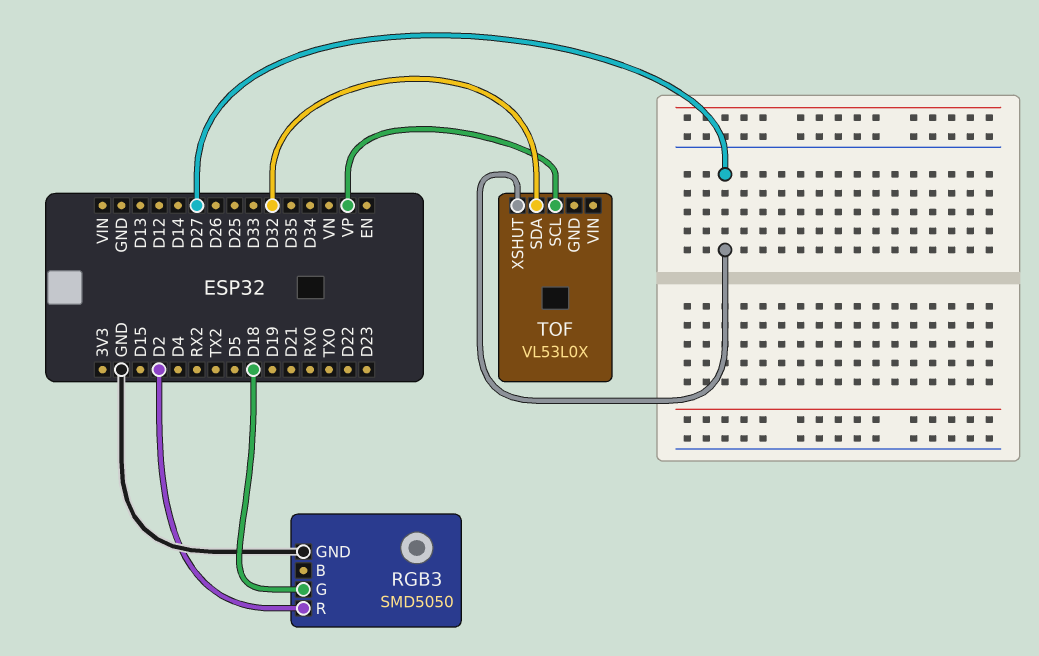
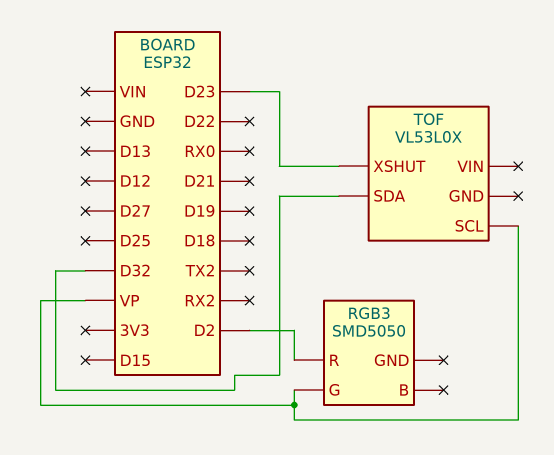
RGB3 pin G: D18 -> VP
RGB3 pin GND: GND -> none
TOF pin XSHUT: D27 -> D23

